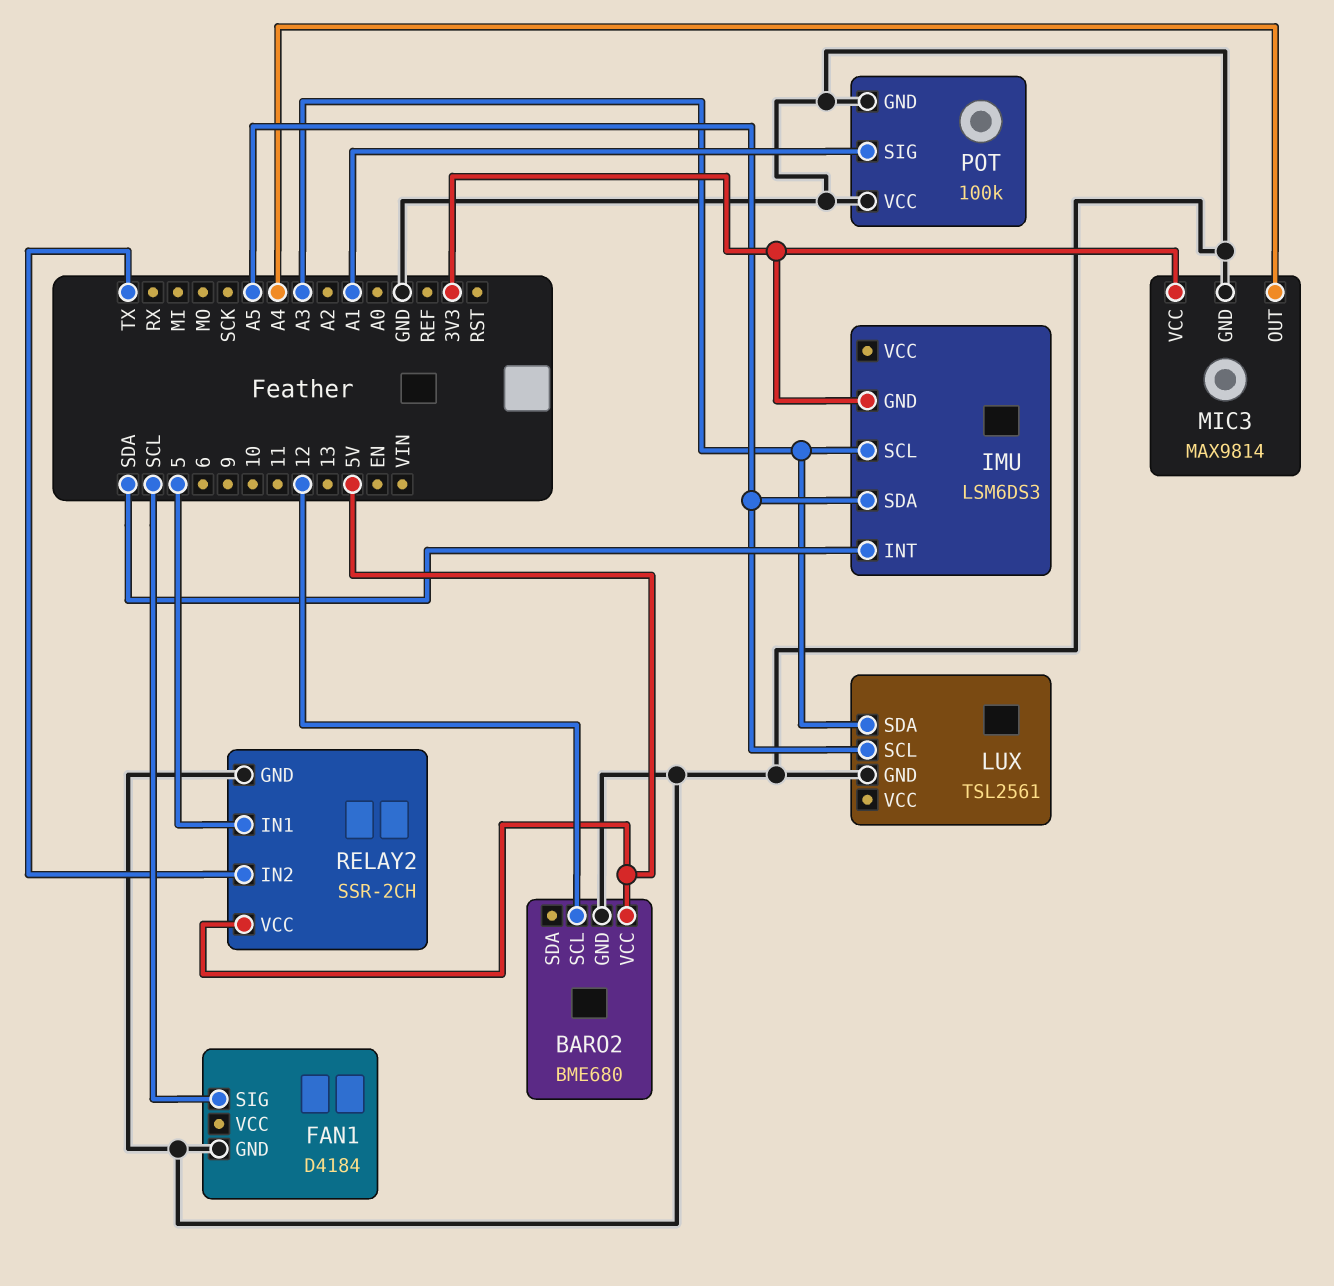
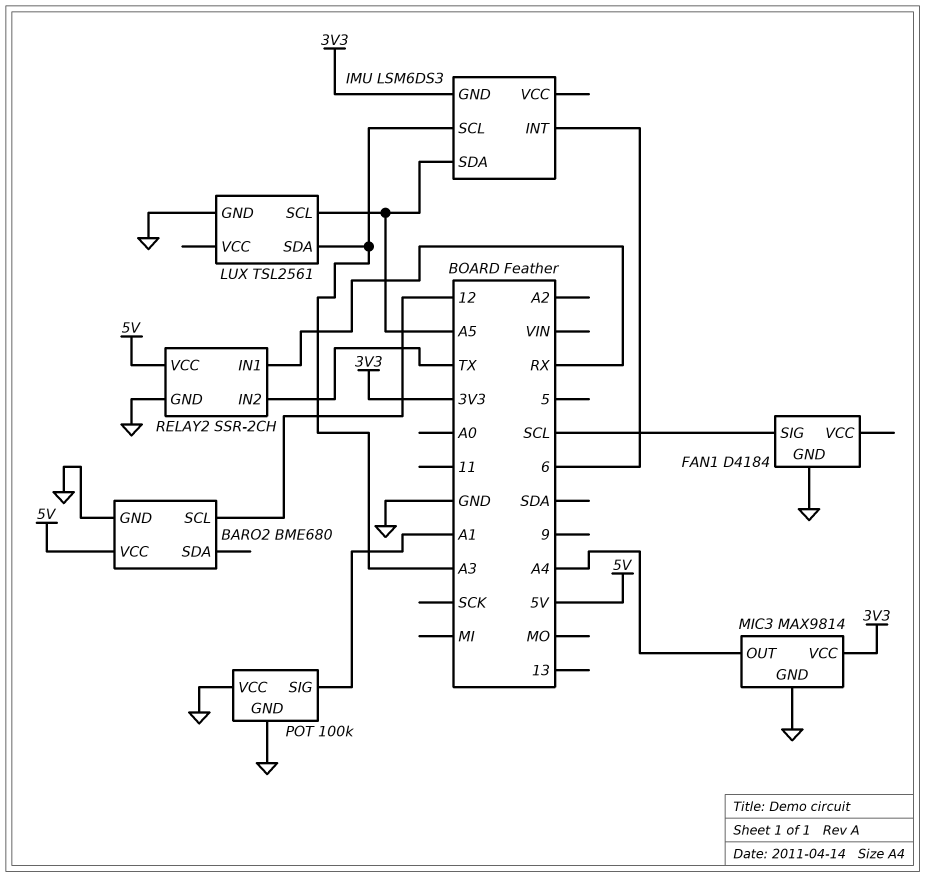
IMU pin INT: SDA -> 6
RELAY2 pin IN1: 5 -> RX

